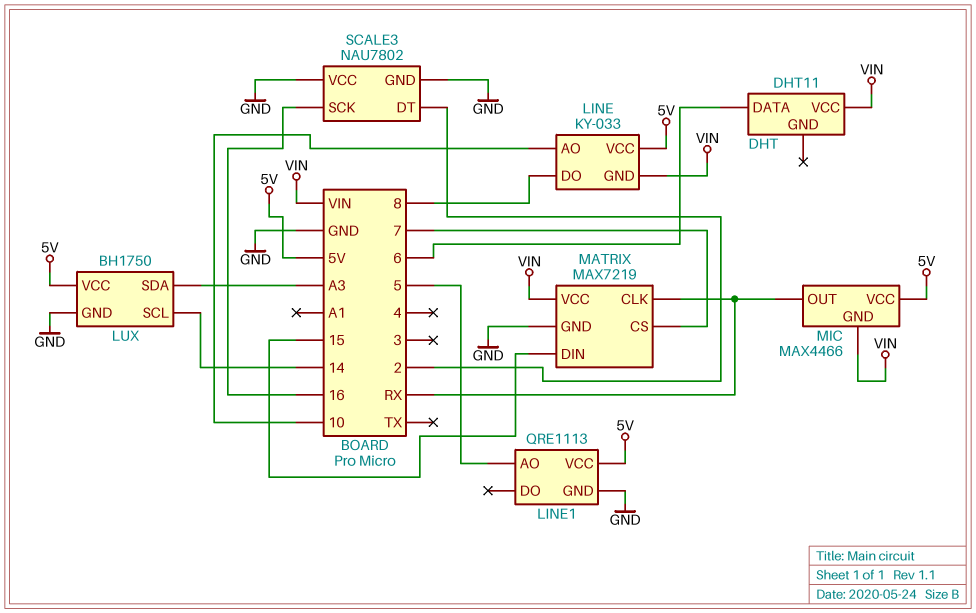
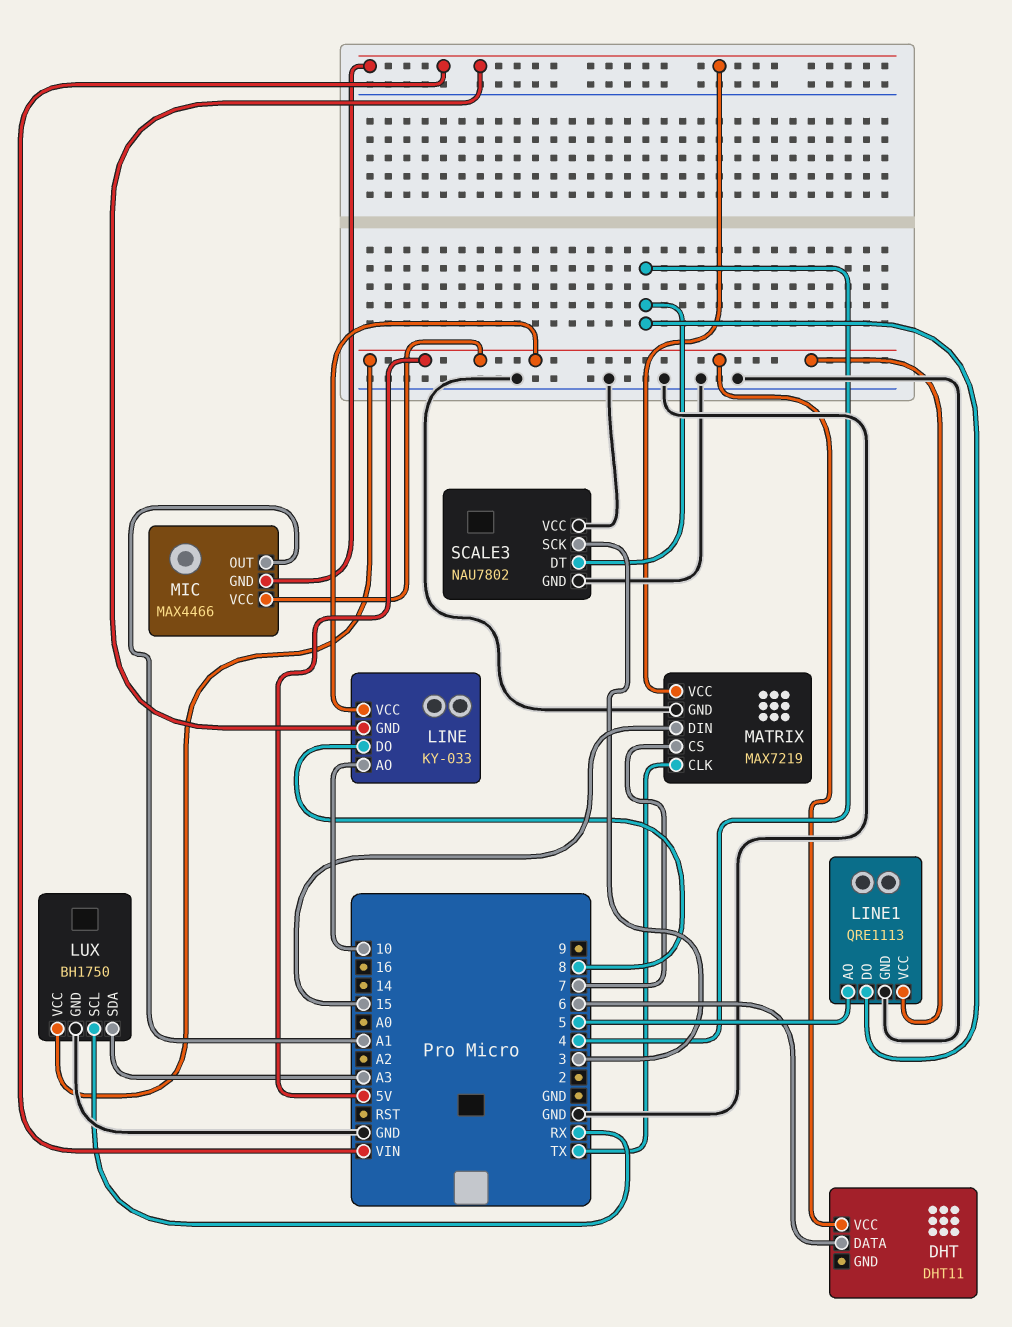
DHT pin VCC: VIN -> 5V
LINE1 pin DO: none -> 4
LUX pin SCL: 14 -> RX
MATRIX pin CLK: RX -> TX
MIC pin OUT: RX -> A1
SCALE3 pin DT: 2 -> 4
SCALE3 pin SCK: 16 -> 3

